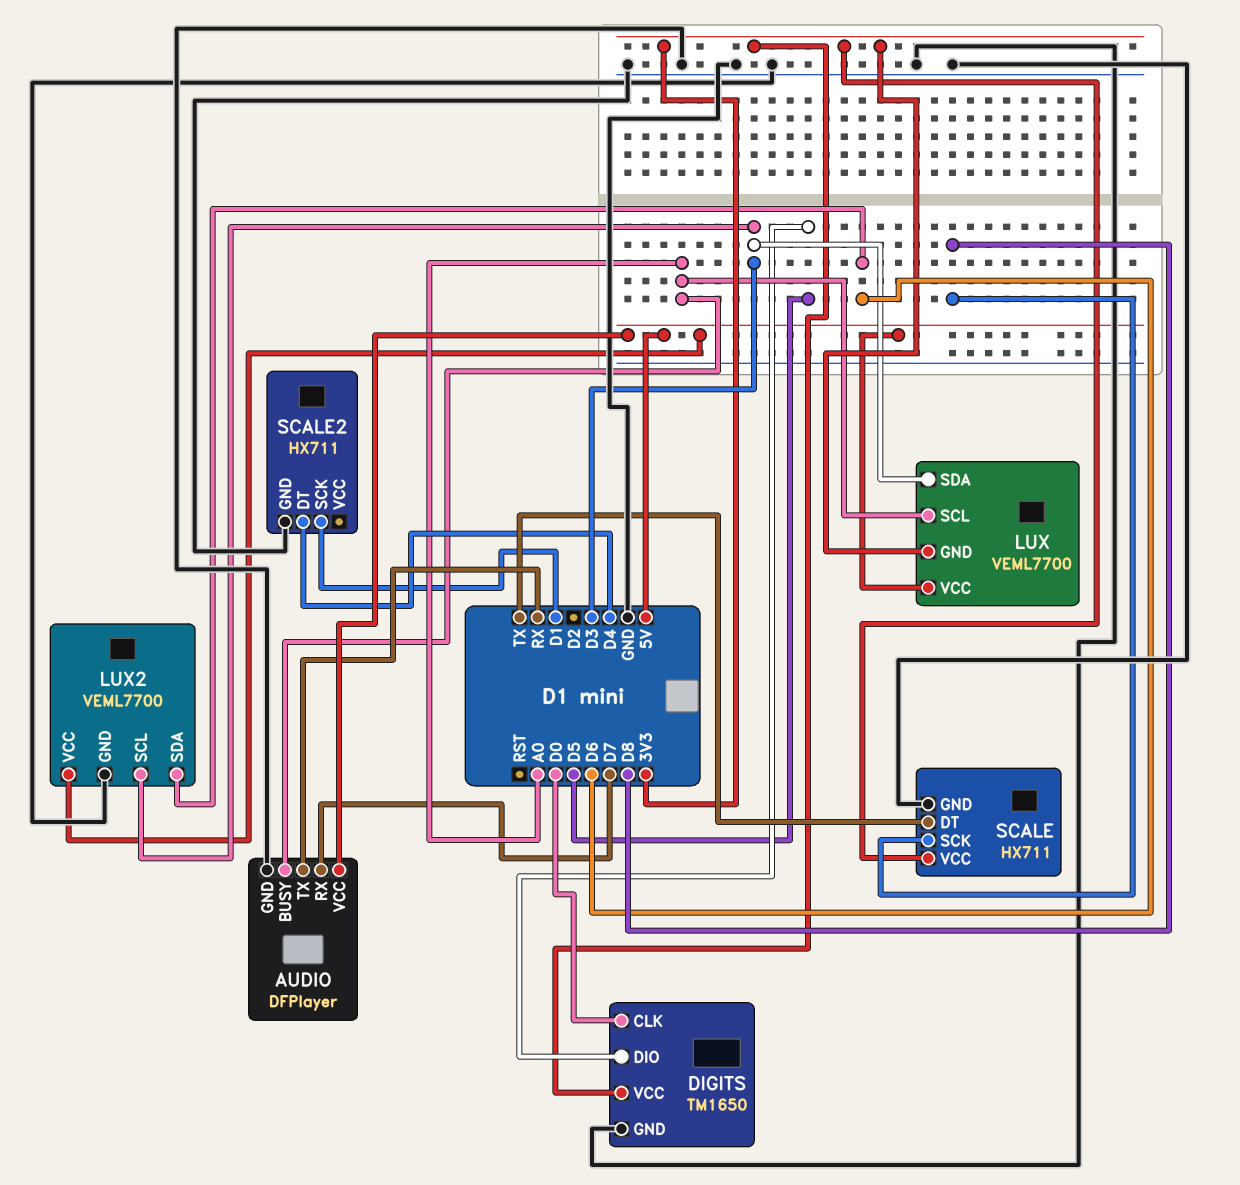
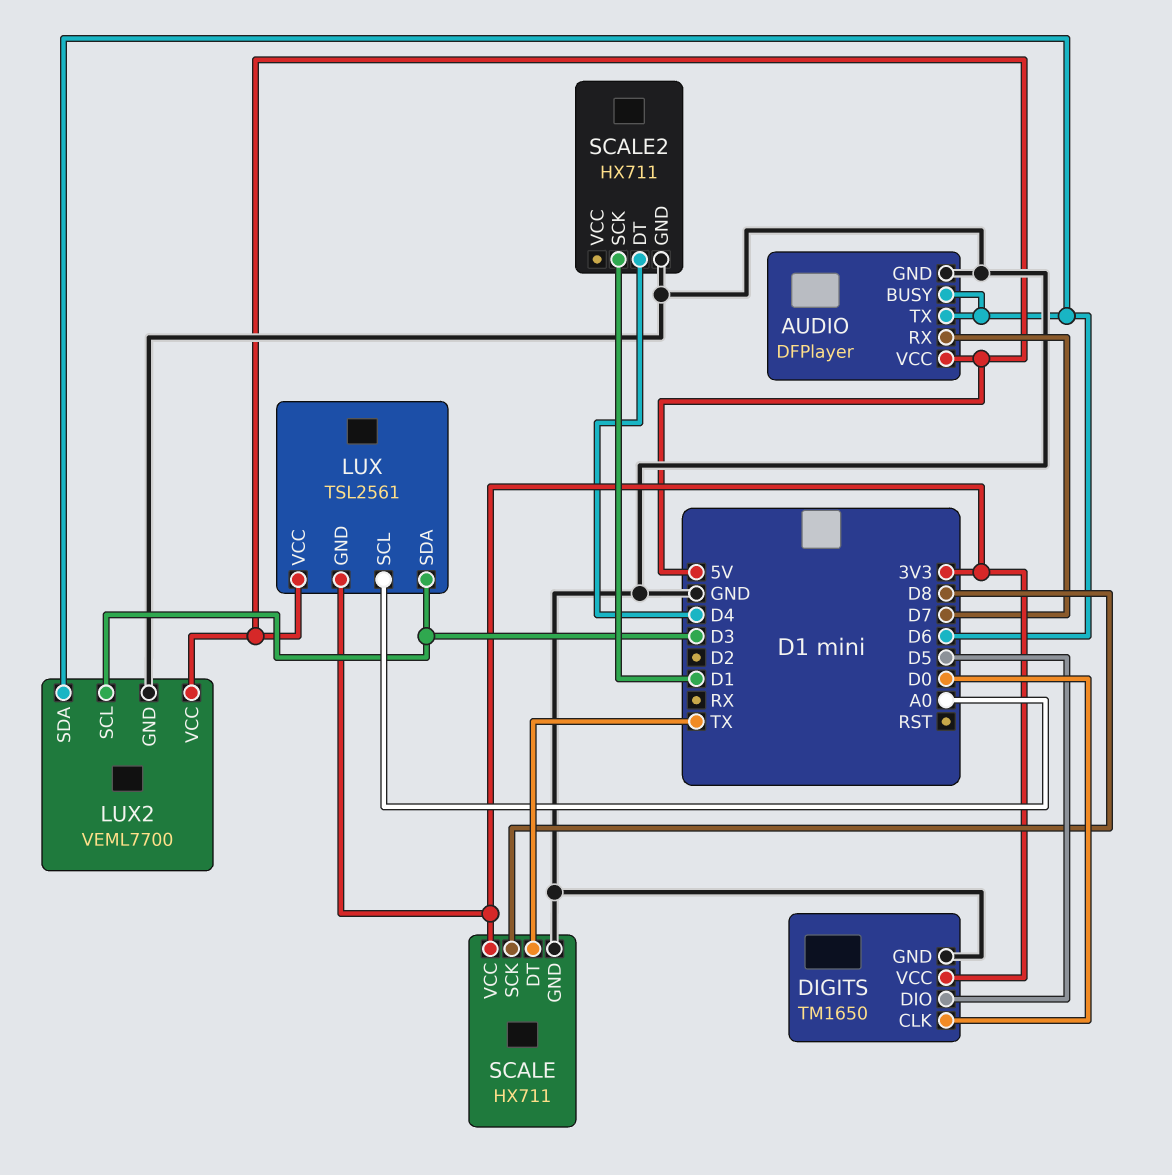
AUDIO pin BUSY: A0 -> D6
AUDIO pin TX: RX -> D6
LUX: VEML7700 -> TSL2561

